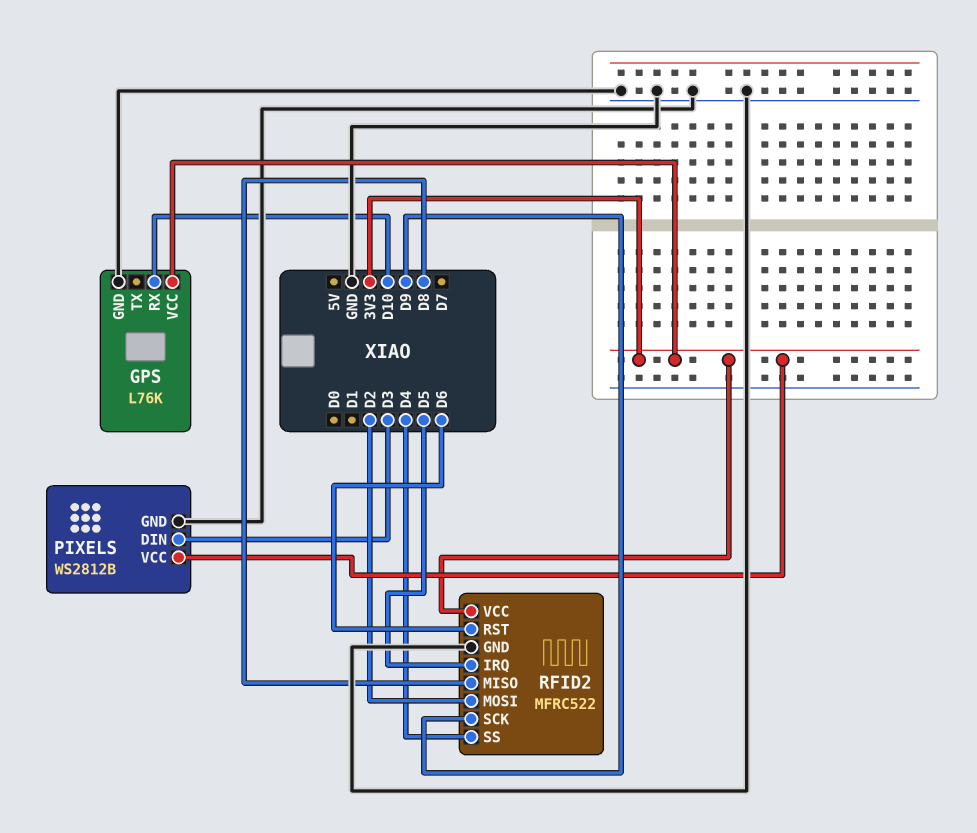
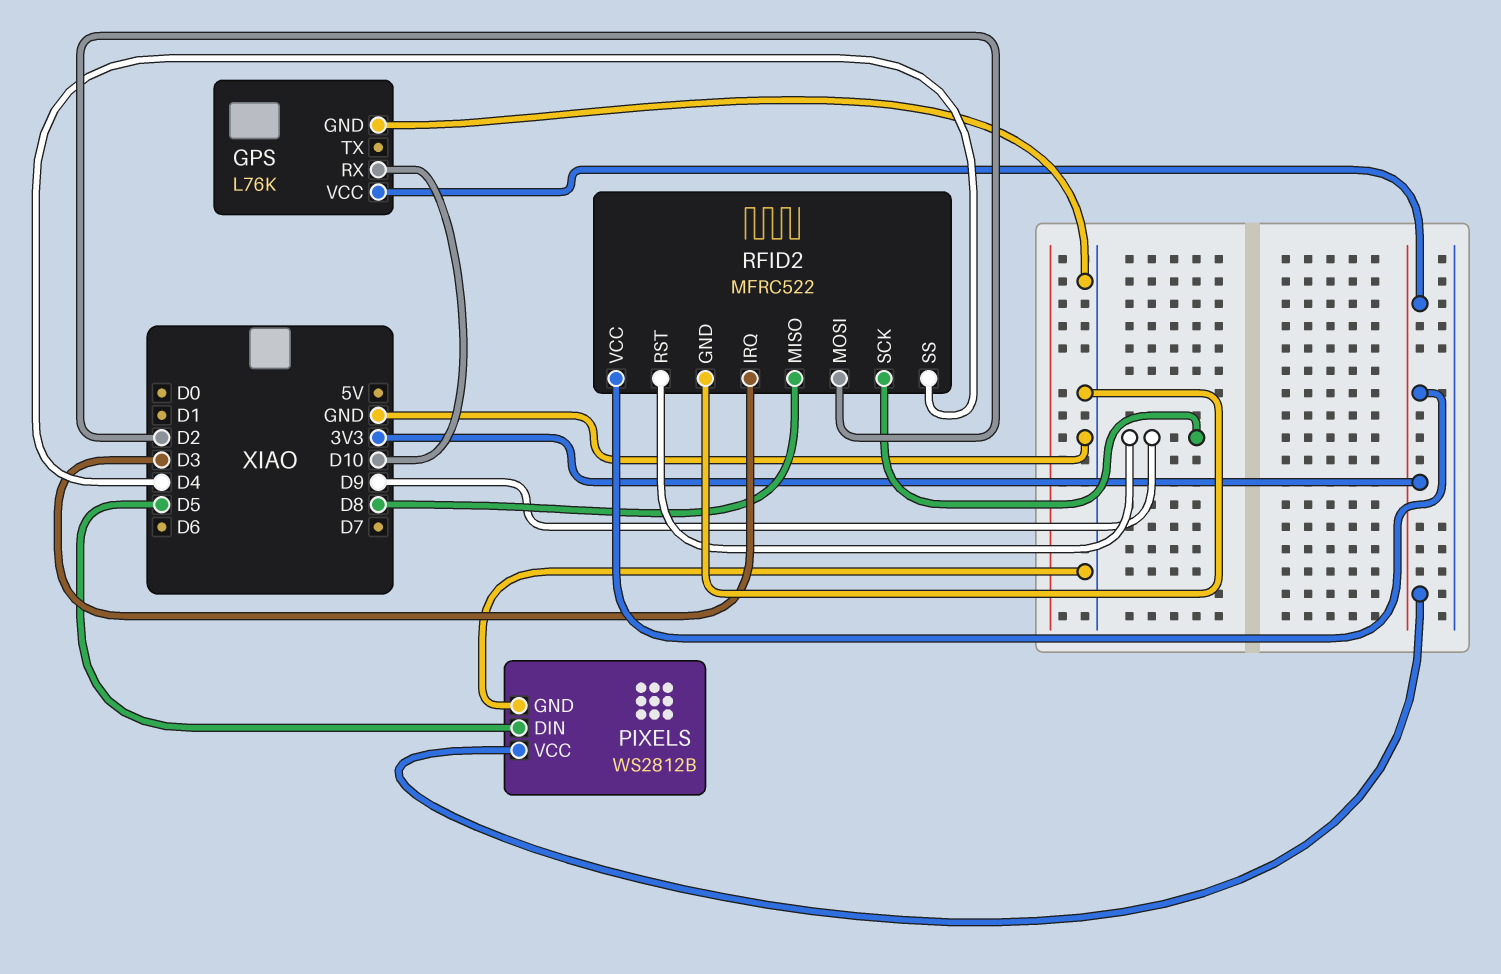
PIXELS pin DIN: D3 -> D5
RFID2 pin IRQ: D5 -> D3
RFID2 pin RST: D6 -> D9

